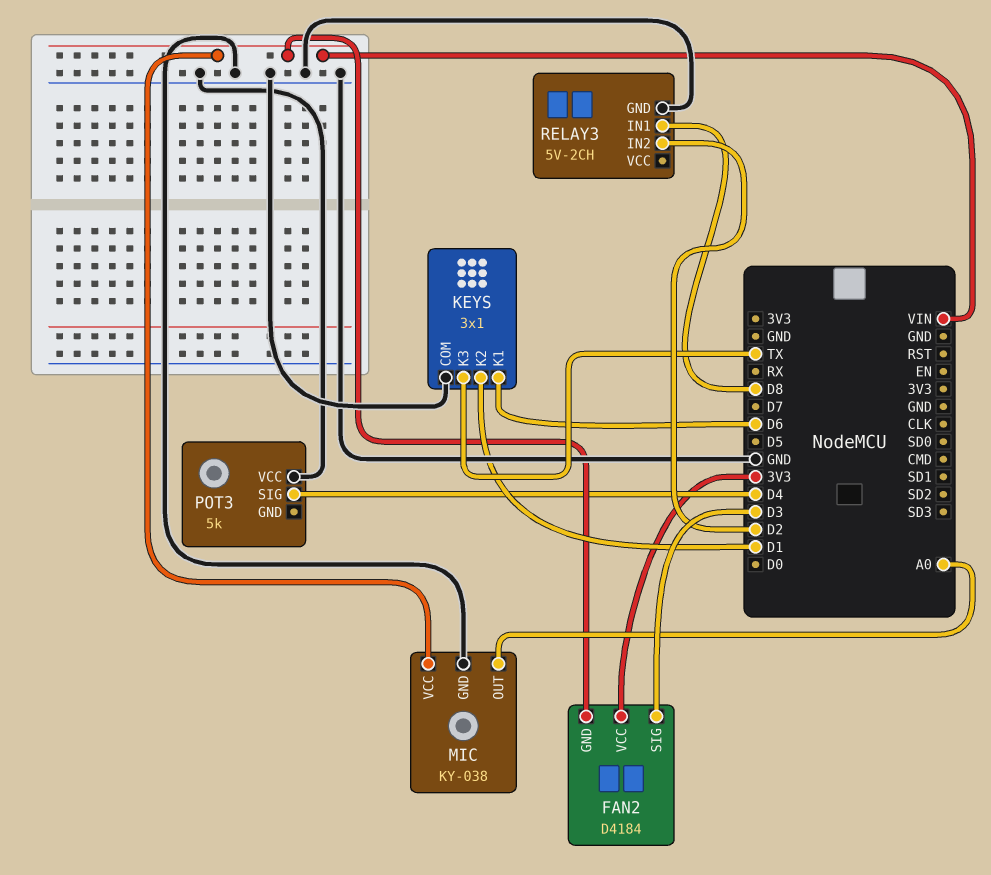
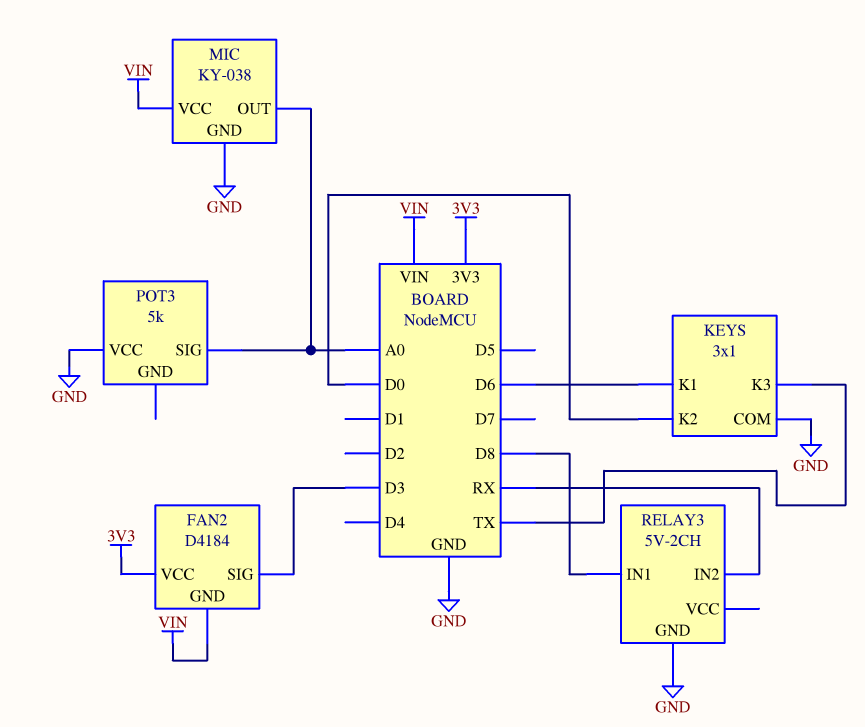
KEYS pin K2: D1 -> D0
POT3 pin SIG: D4 -> A0
RELAY3 pin IN2: D2 -> RX

